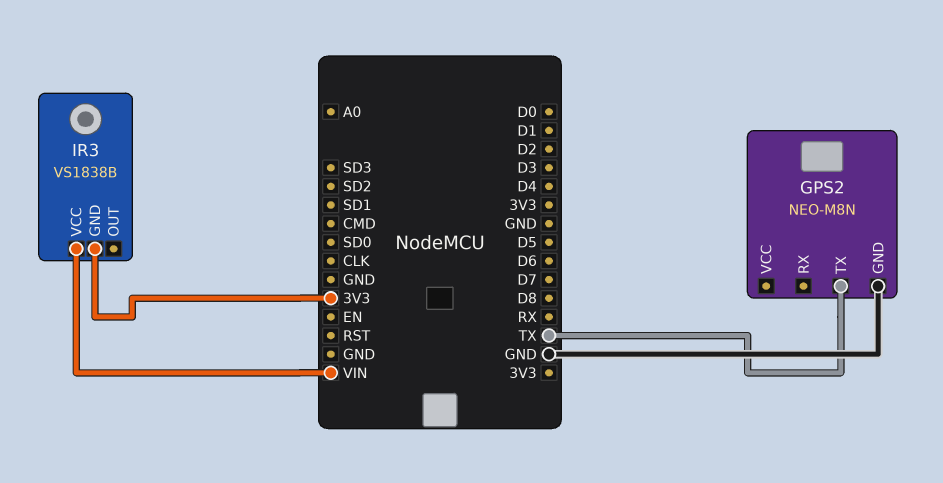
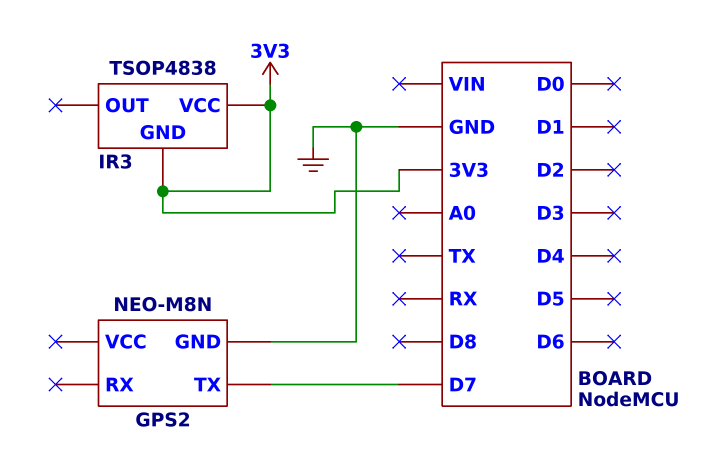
GPS2 pin TX: TX -> D7
IR3: VS1838B -> TSOP4838
IR3 pin VCC: VIN -> 3V3

